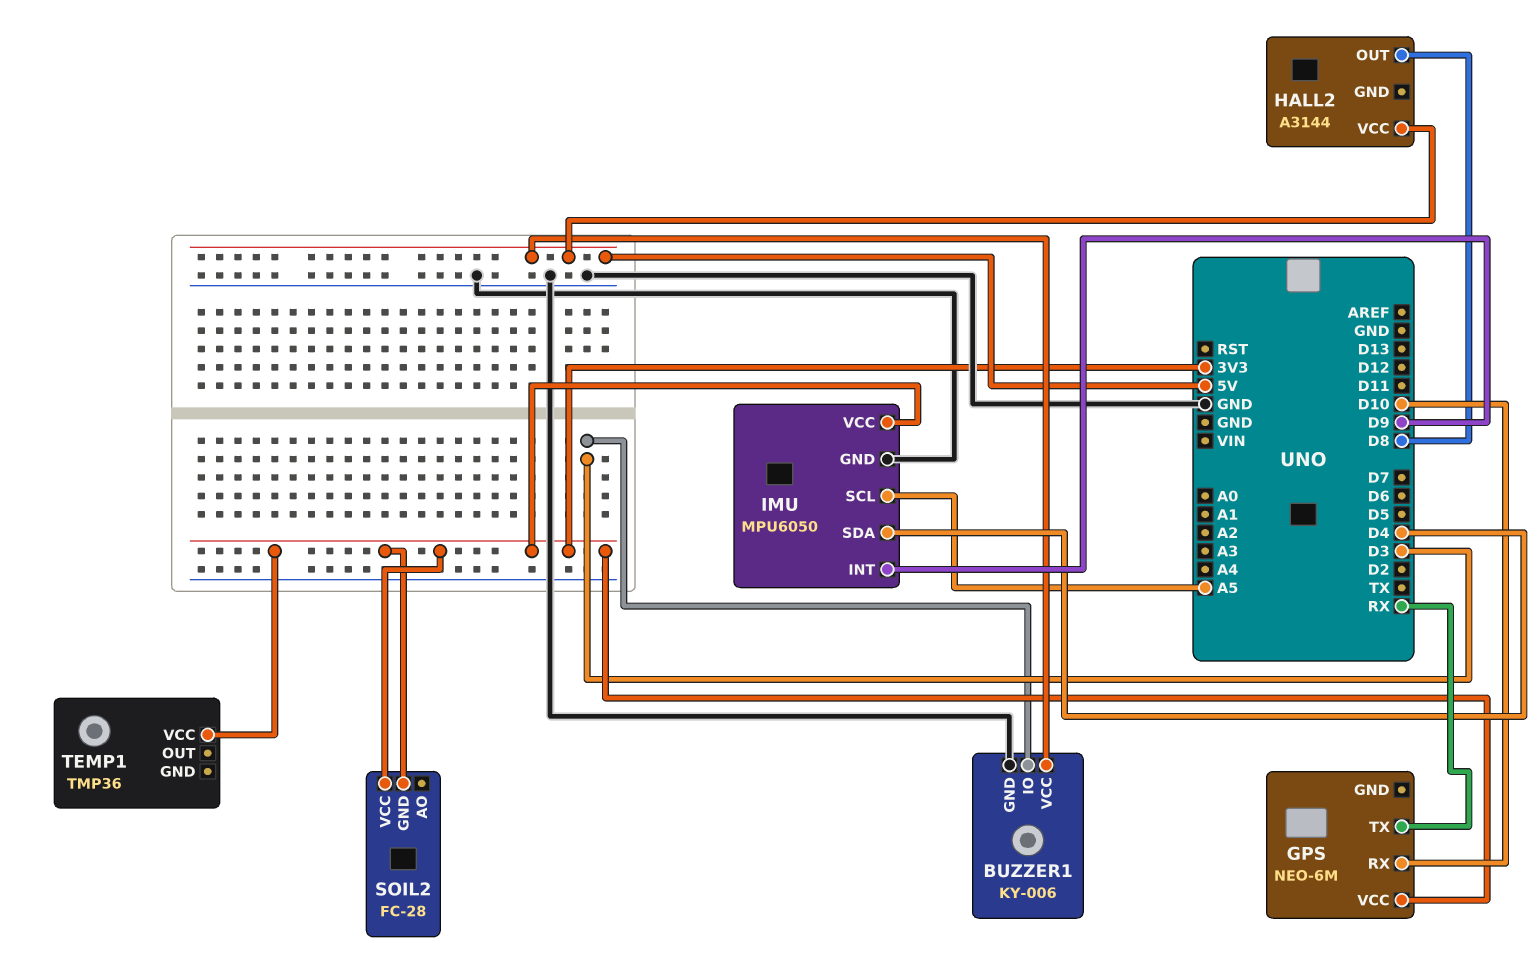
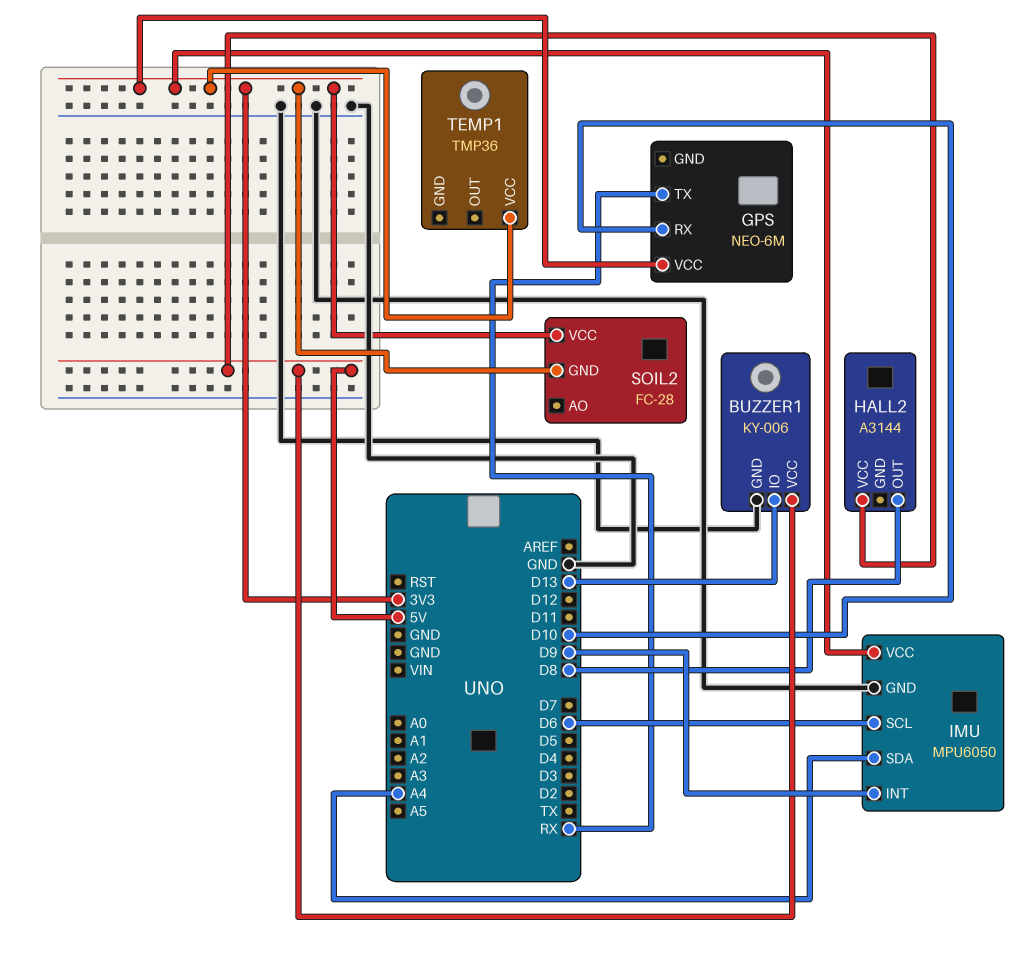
BUZZER1 pin IO: D3 -> D13
IMU pin SCL: A5 -> D6
IMU pin SDA: D4 -> A4

